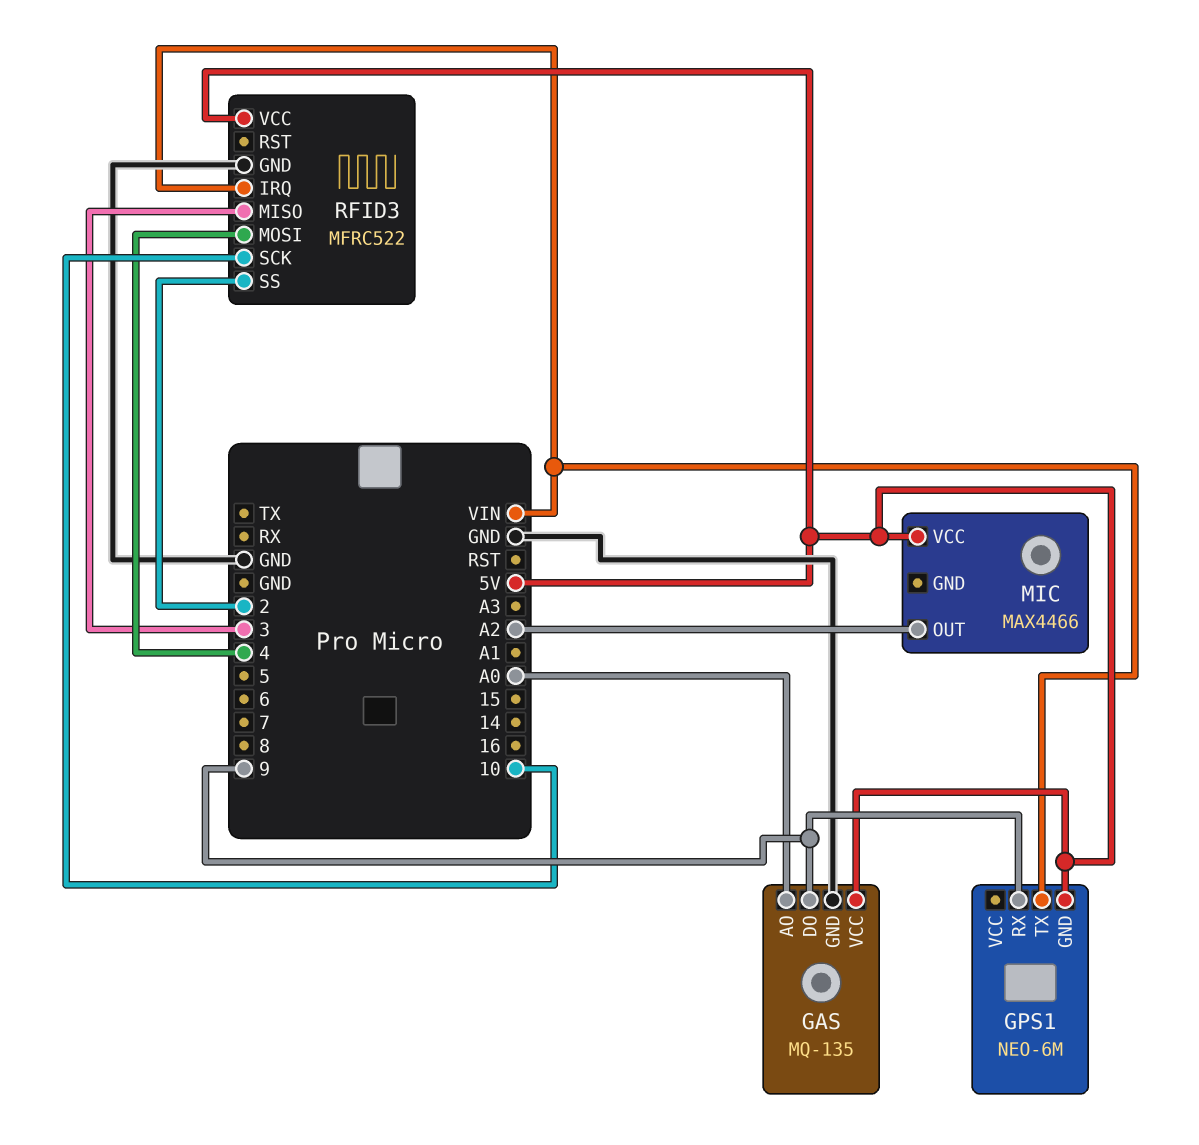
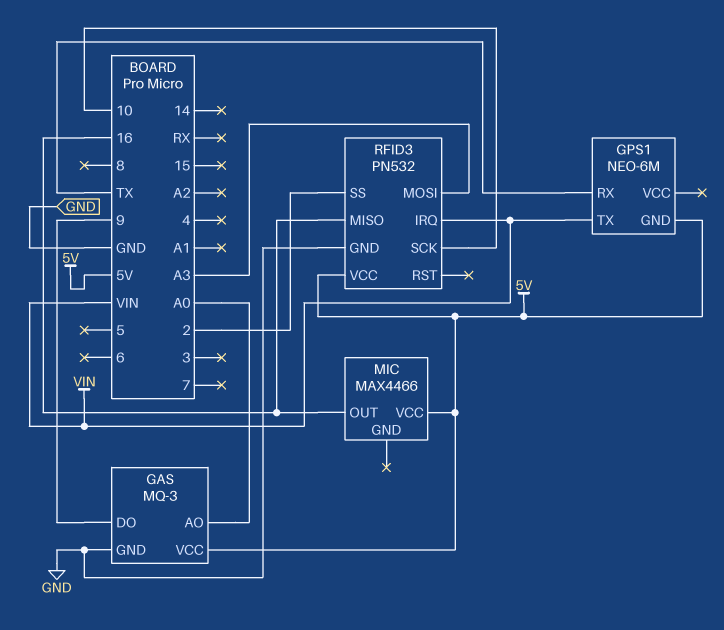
GAS: MQ-135 -> MQ-3
GPS1 pin RX: 9 -> TX
MIC pin OUT: A2 -> 16
RFID3: MFRC522 -> PN532
RFID3 pin MISO: 3 -> 16
RFID3 pin MOSI: 4 -> A3

